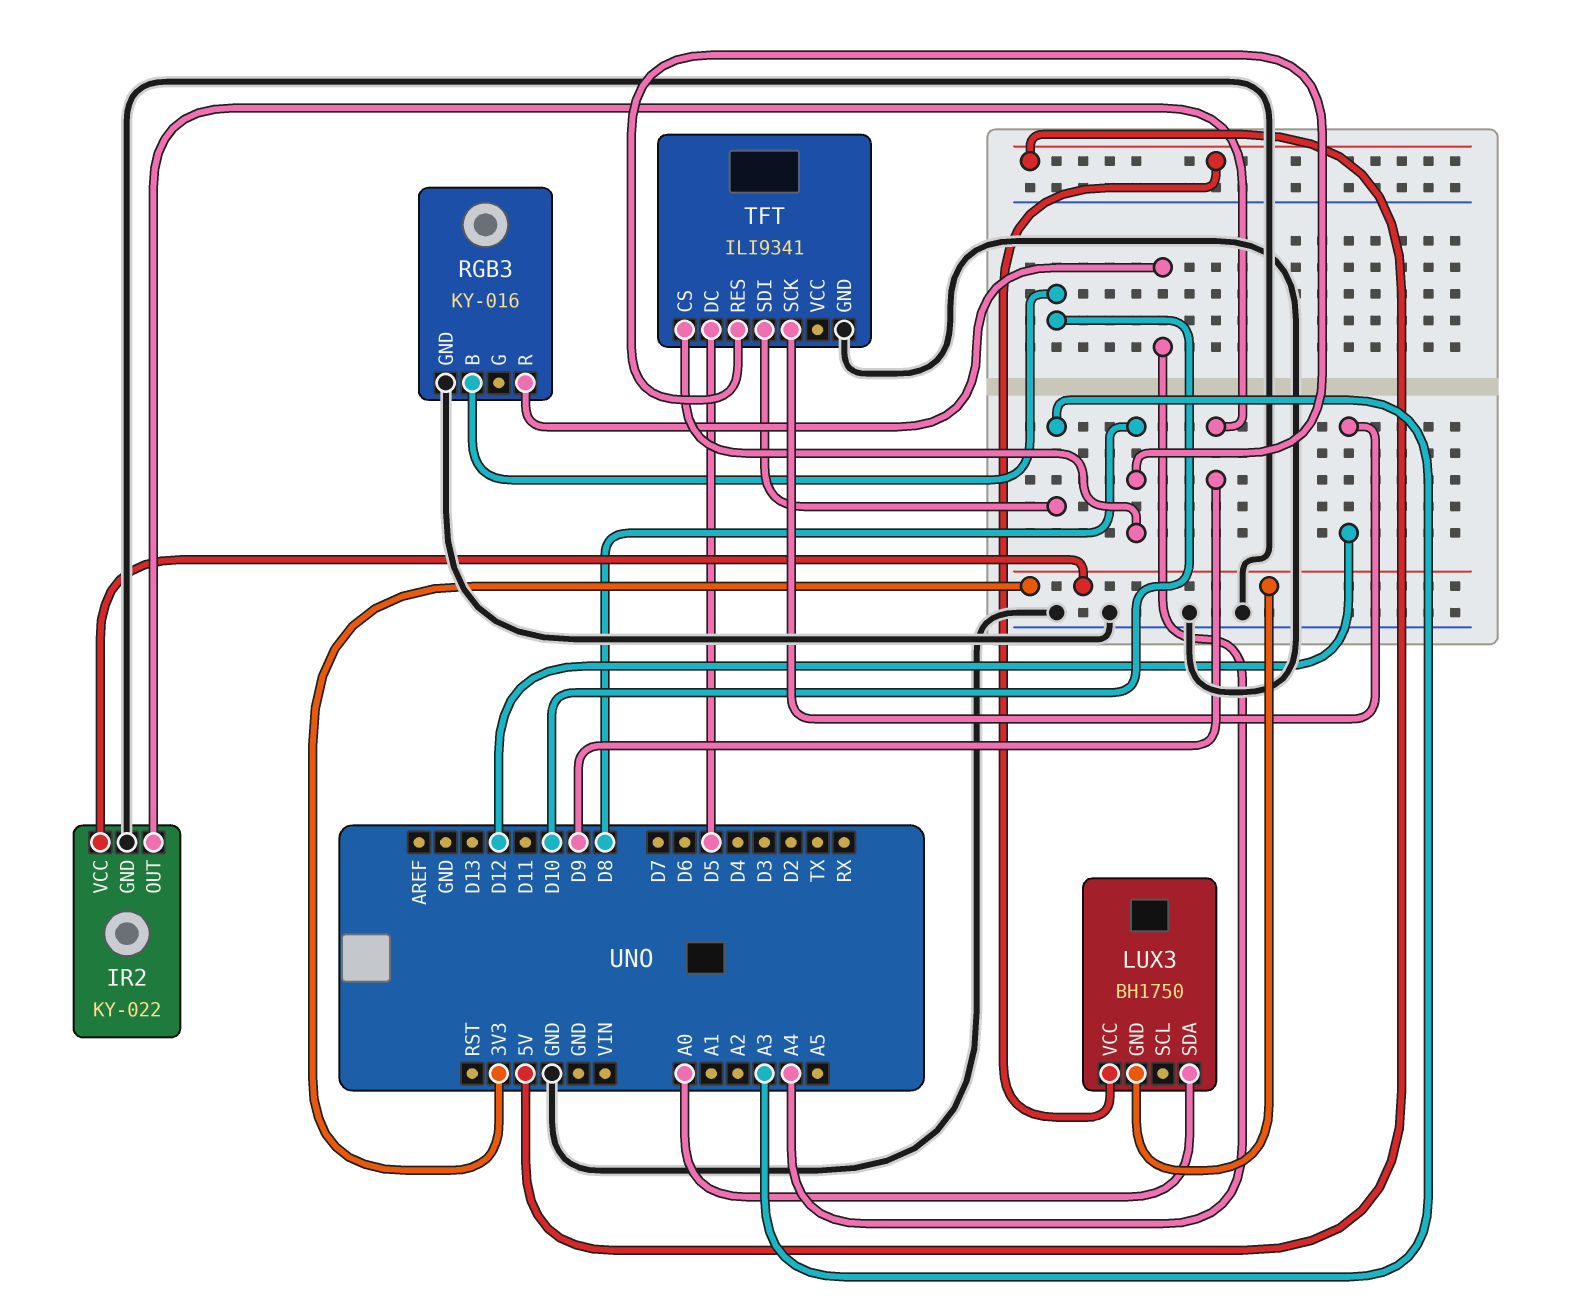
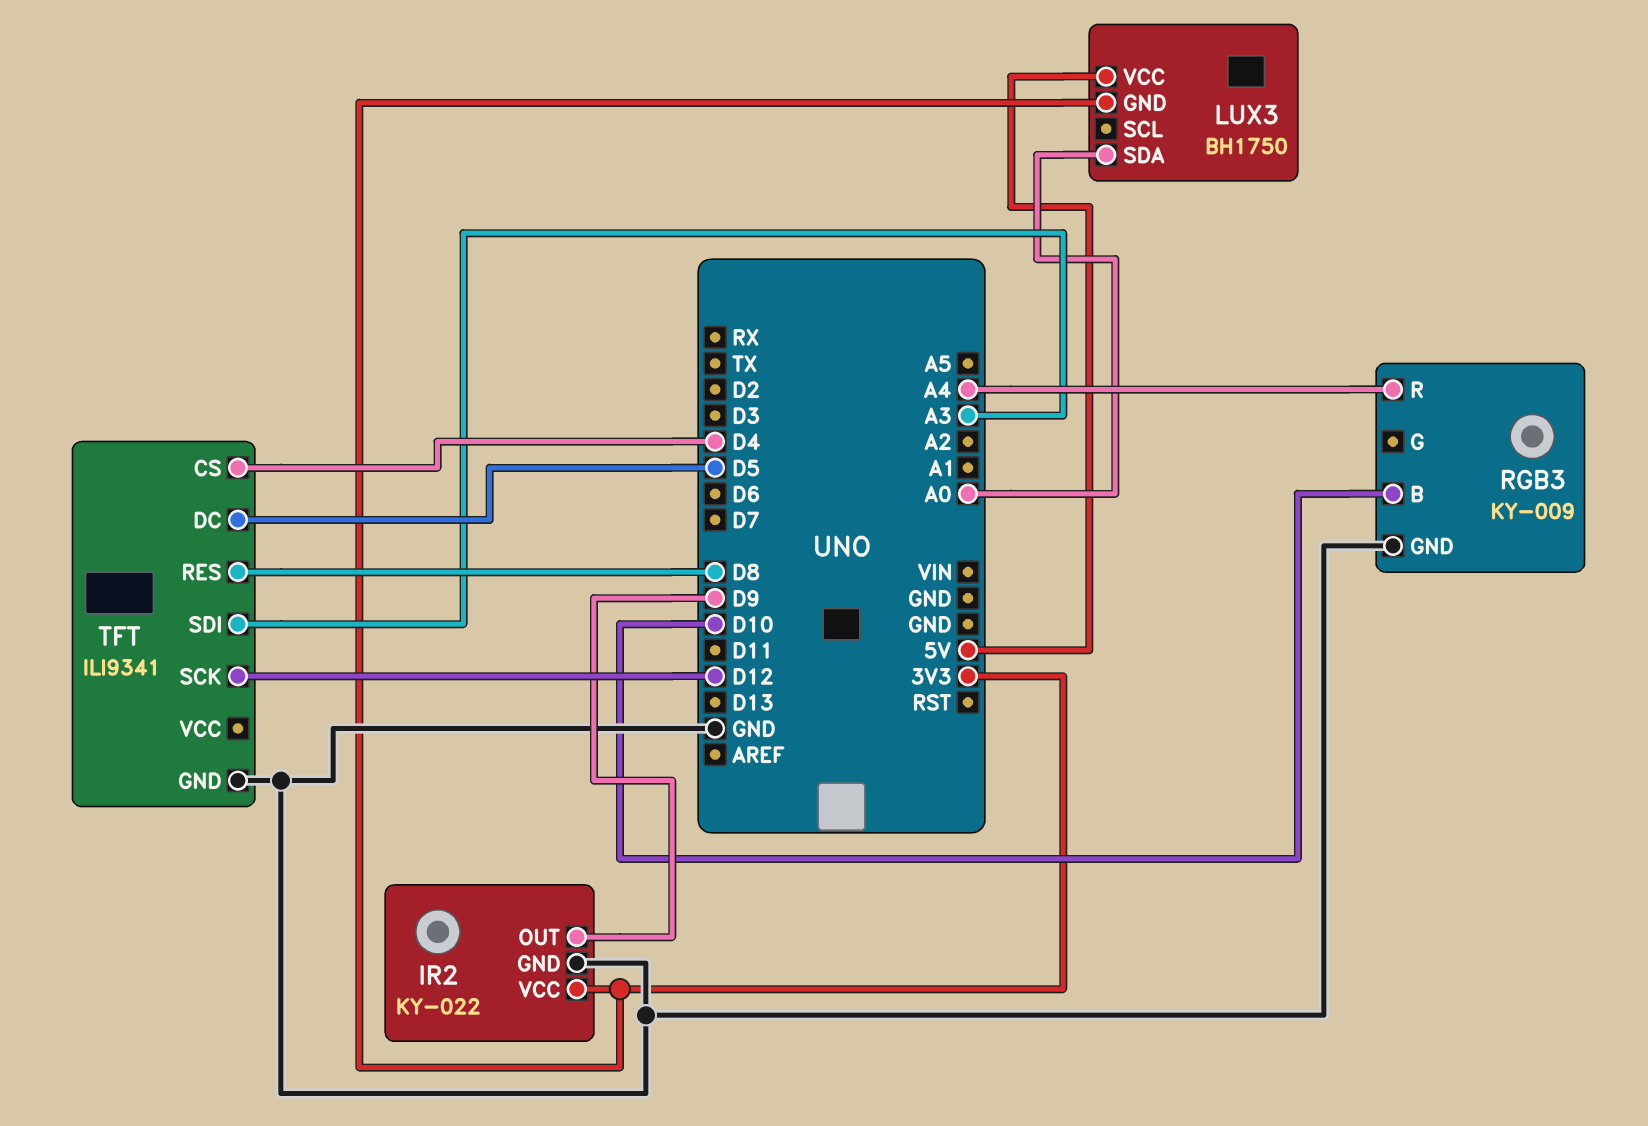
RGB3: KY-016 -> KY-009
TFT pin CS: D8 -> D4

